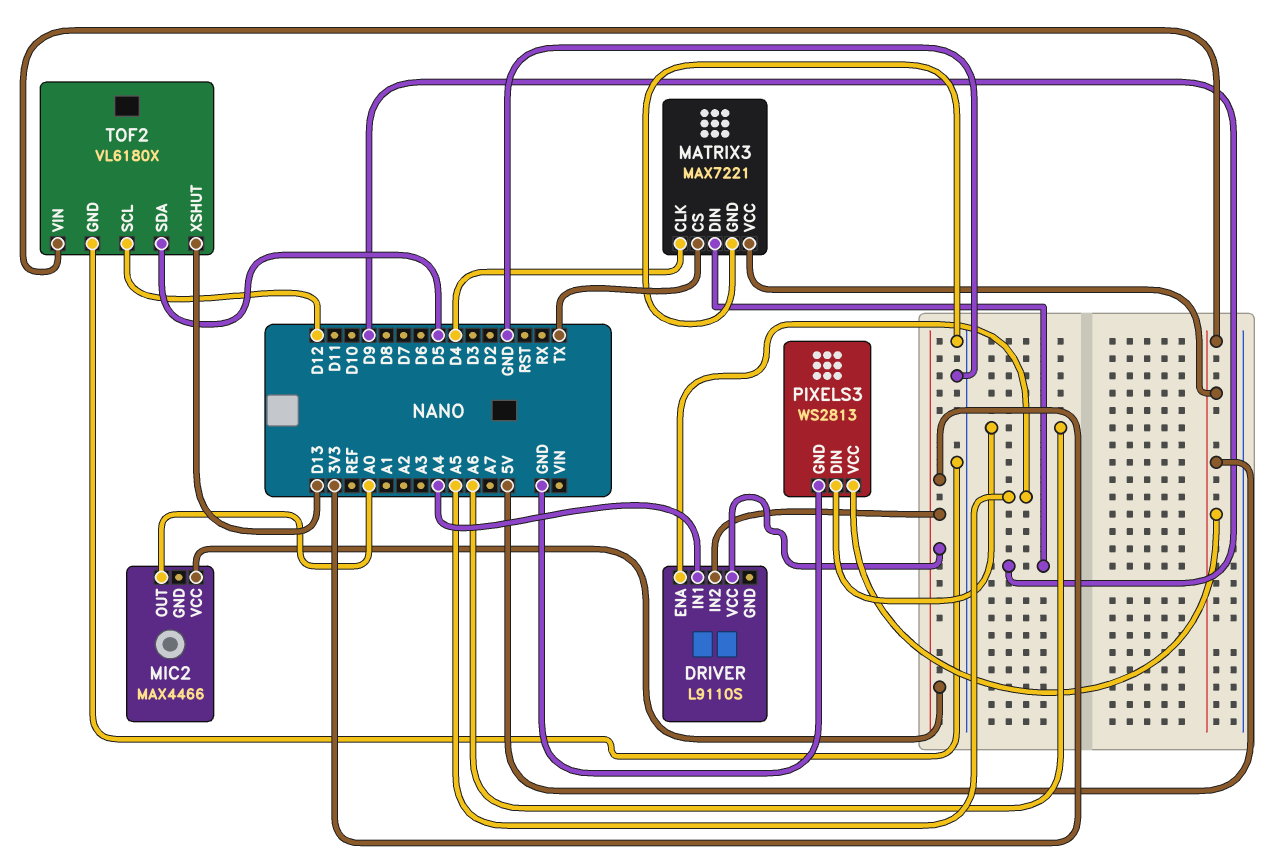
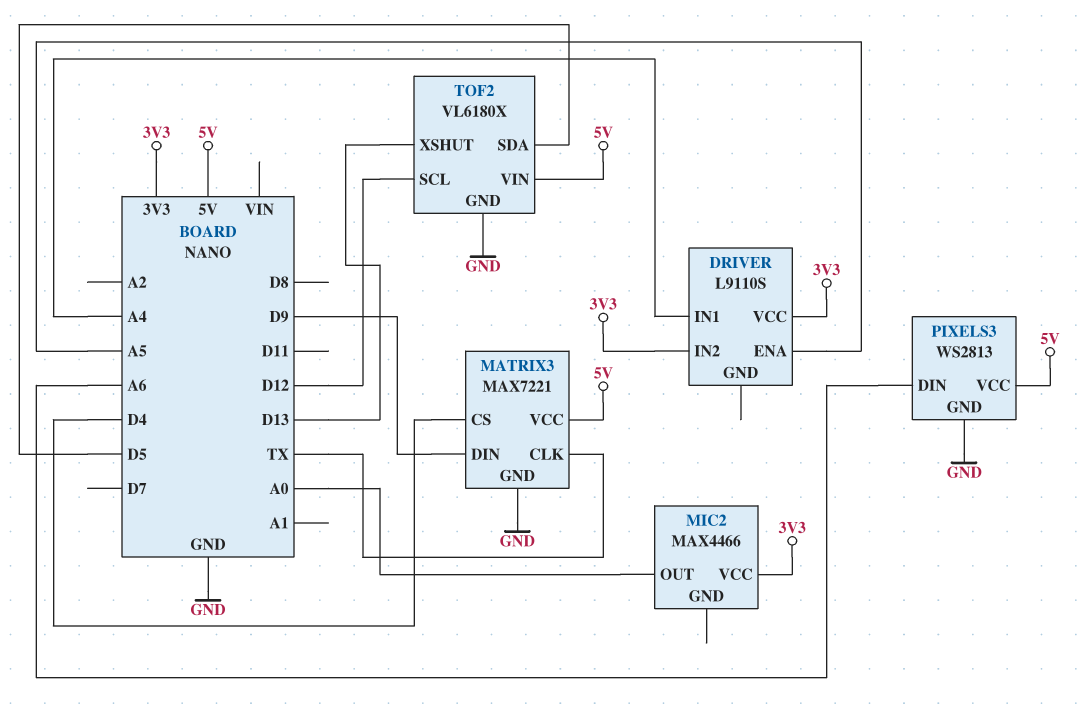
MATRIX3 pin CLK: D4 -> TX
MATRIX3 pin CS: TX -> D4

